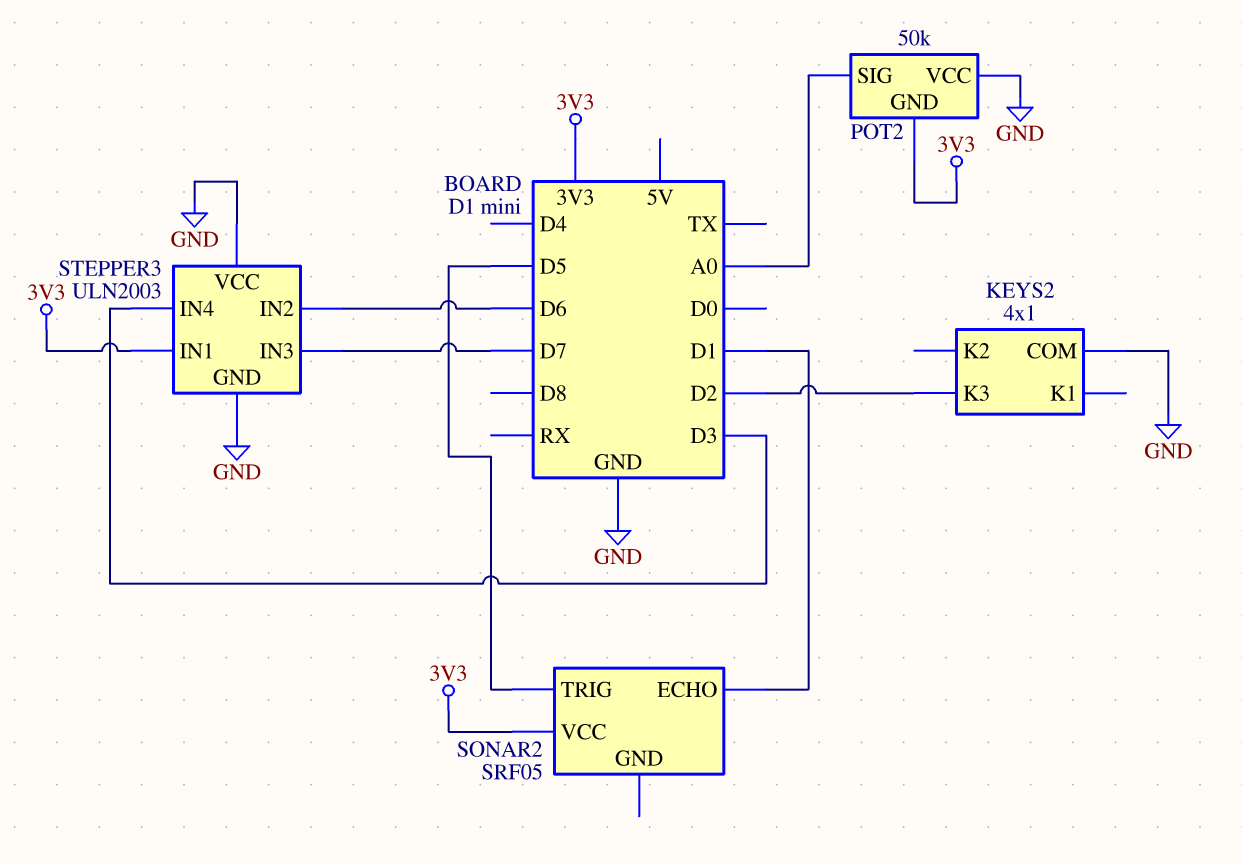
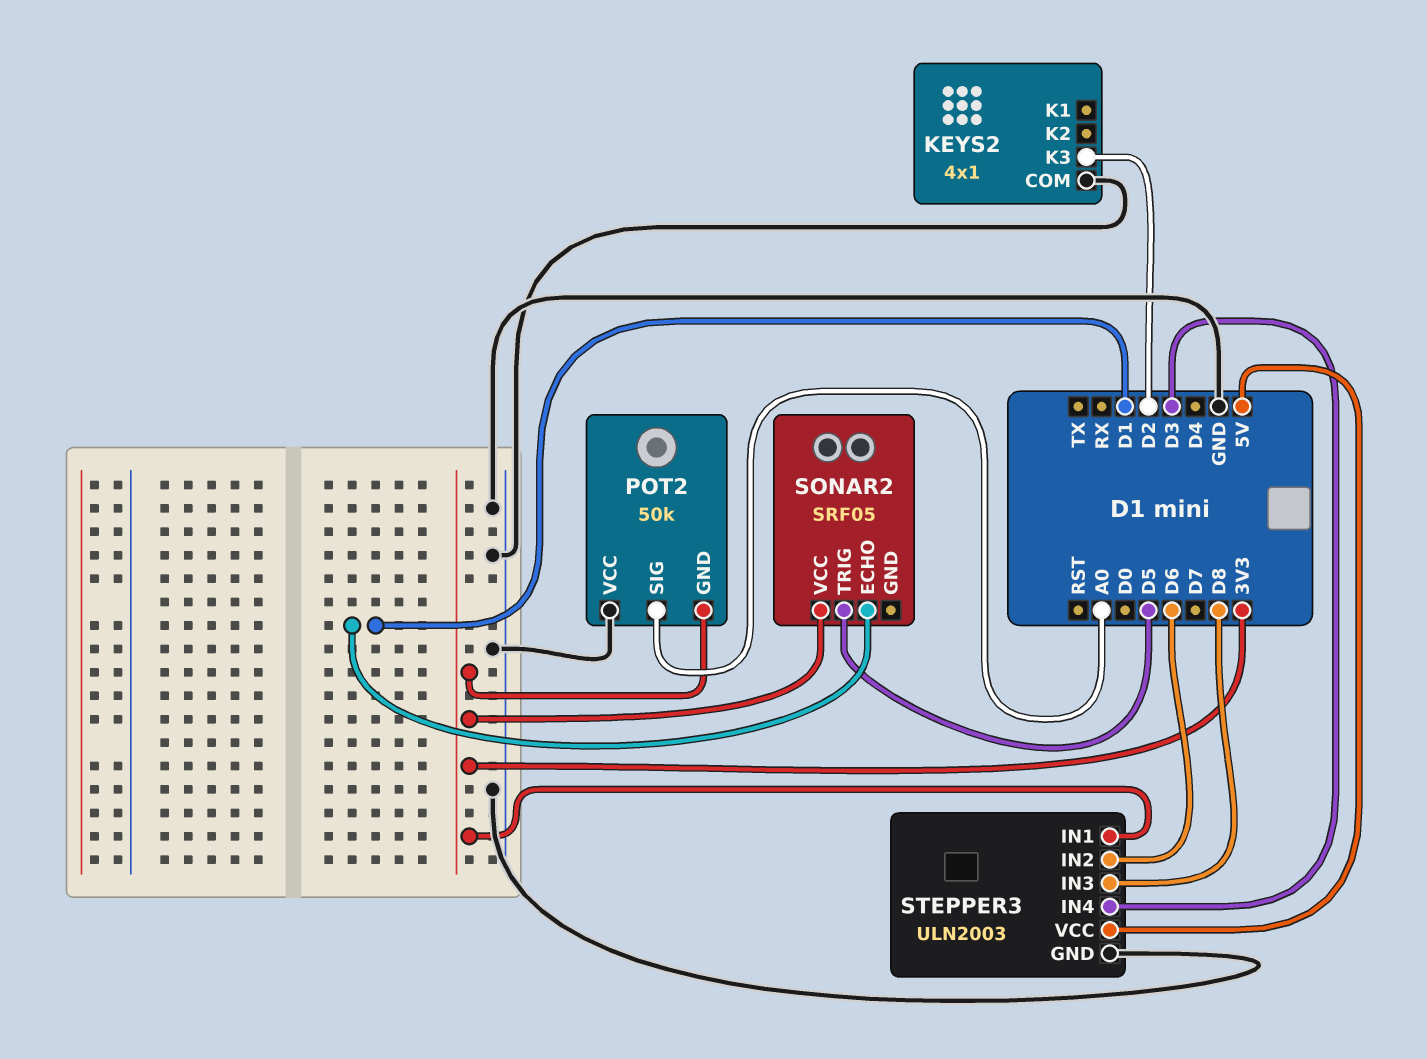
STEPPER3 pin IN3: D7 -> D8
STEPPER3 pin VCC: GND -> 5V

